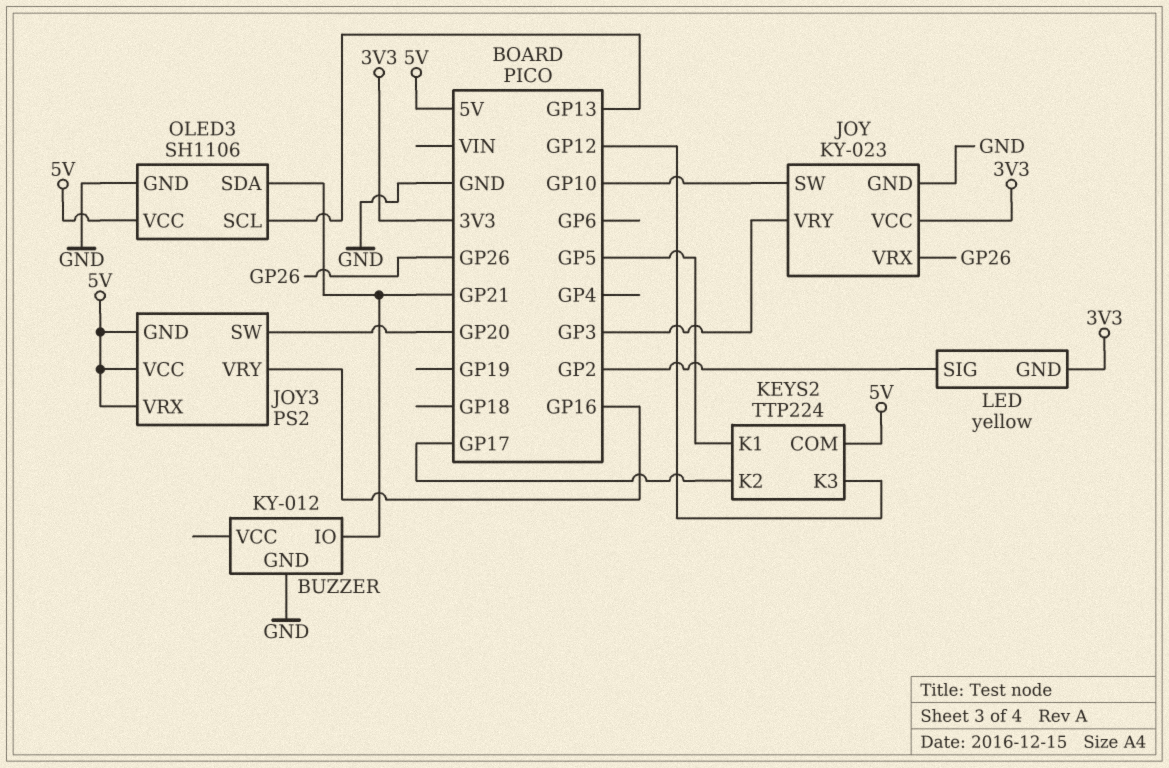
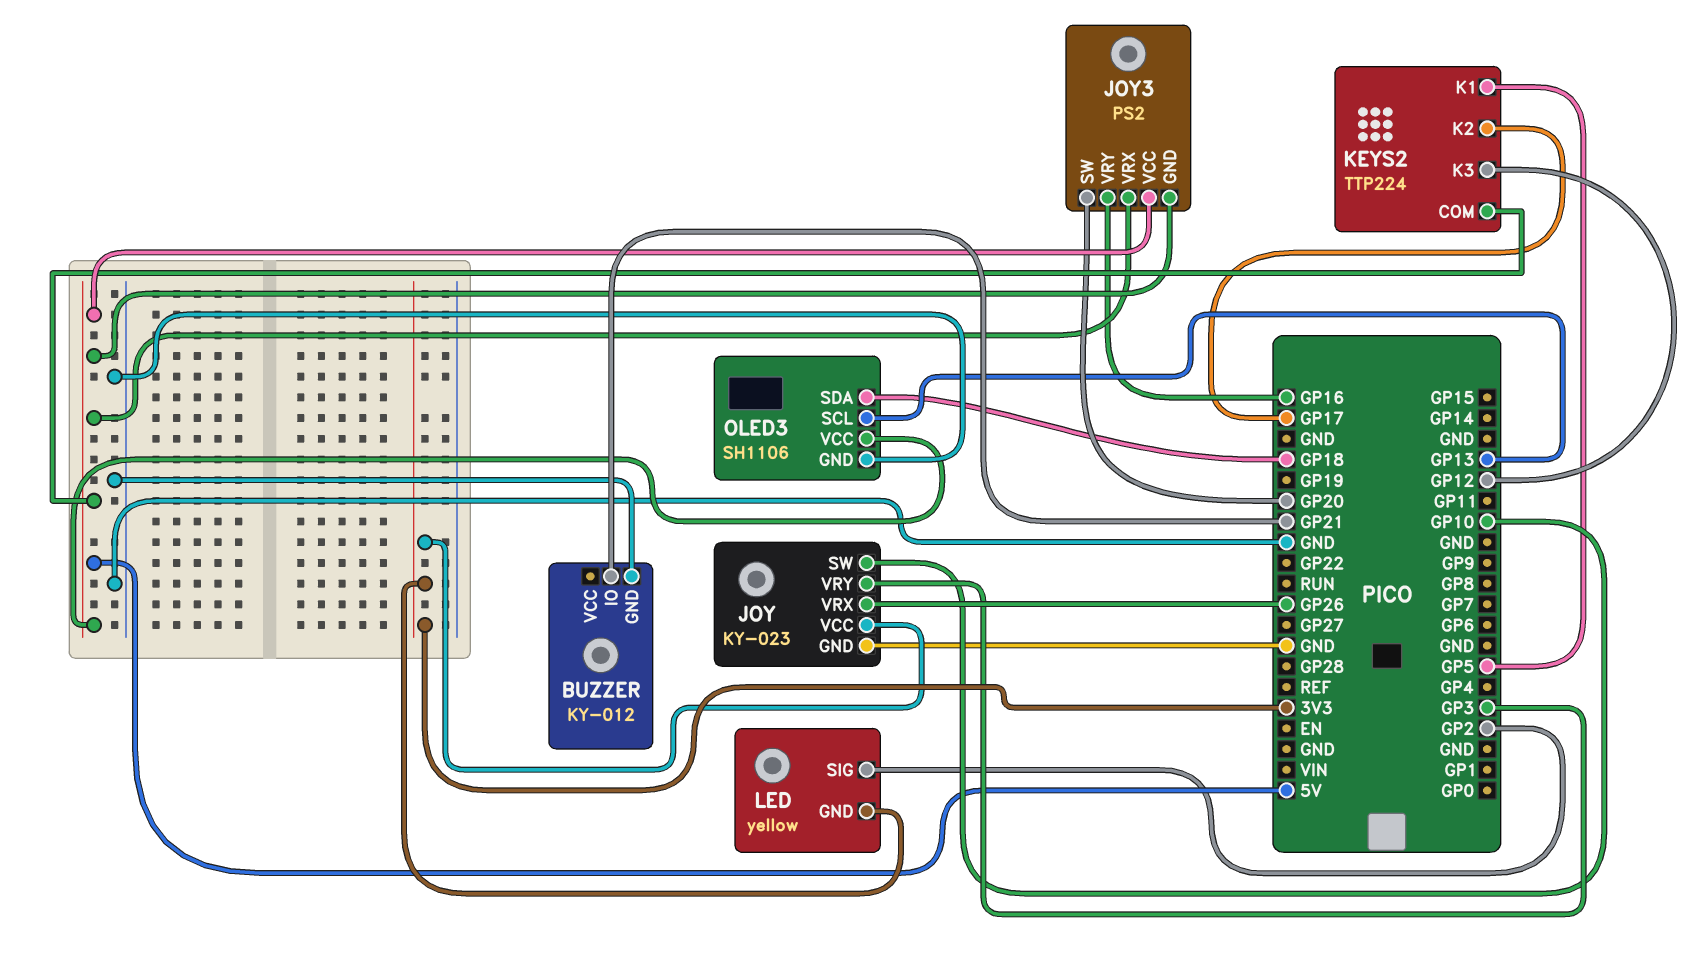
OLED3 pin SDA: GP21 -> GP18

